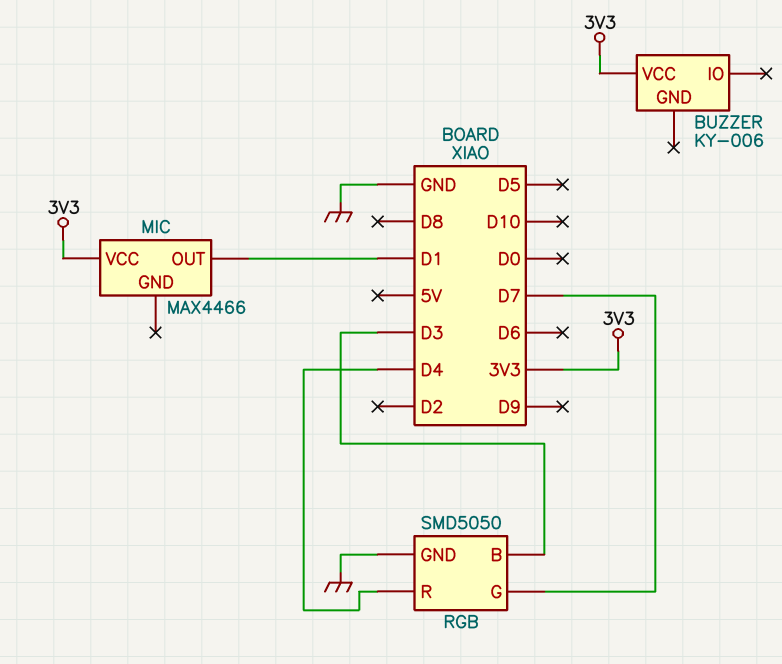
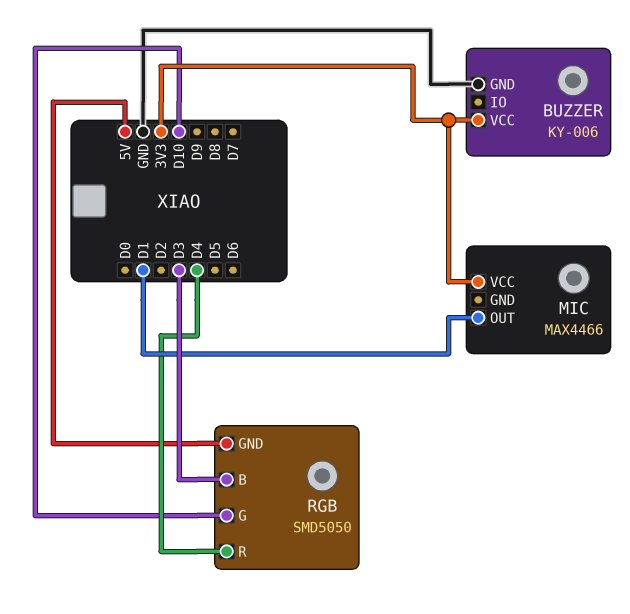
BUZZER pin GND: none -> GND
RGB pin G: D7 -> D10
RGB pin GND: GND -> 5V

